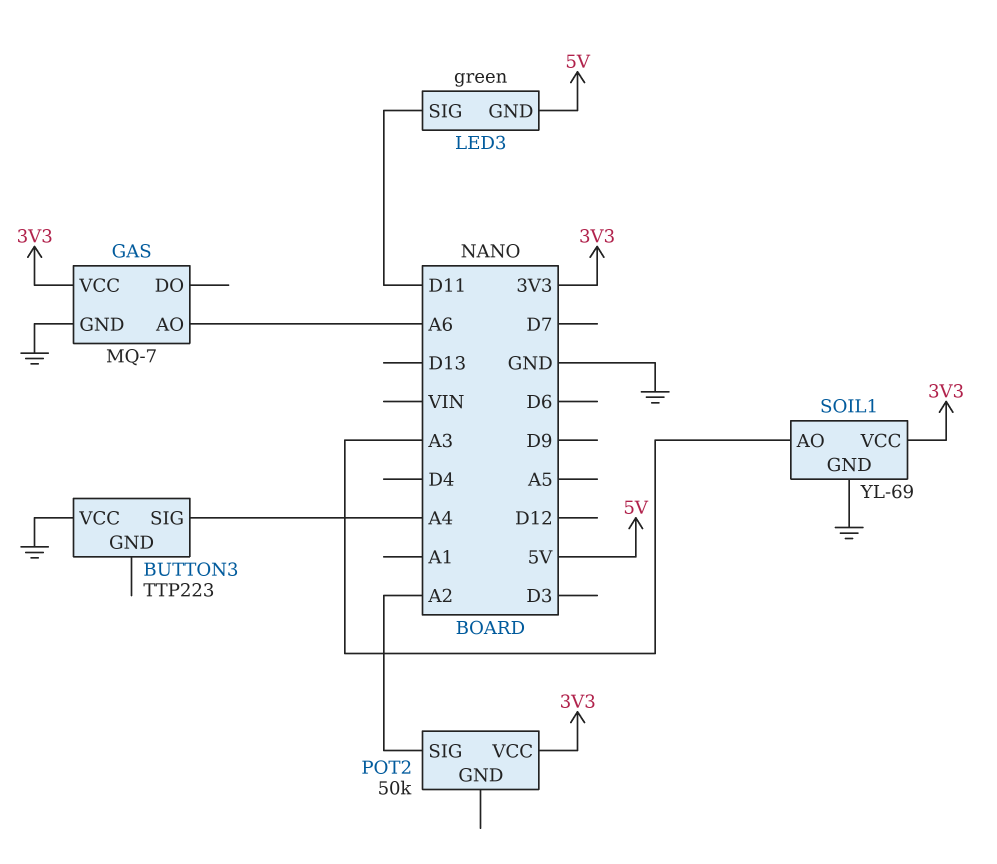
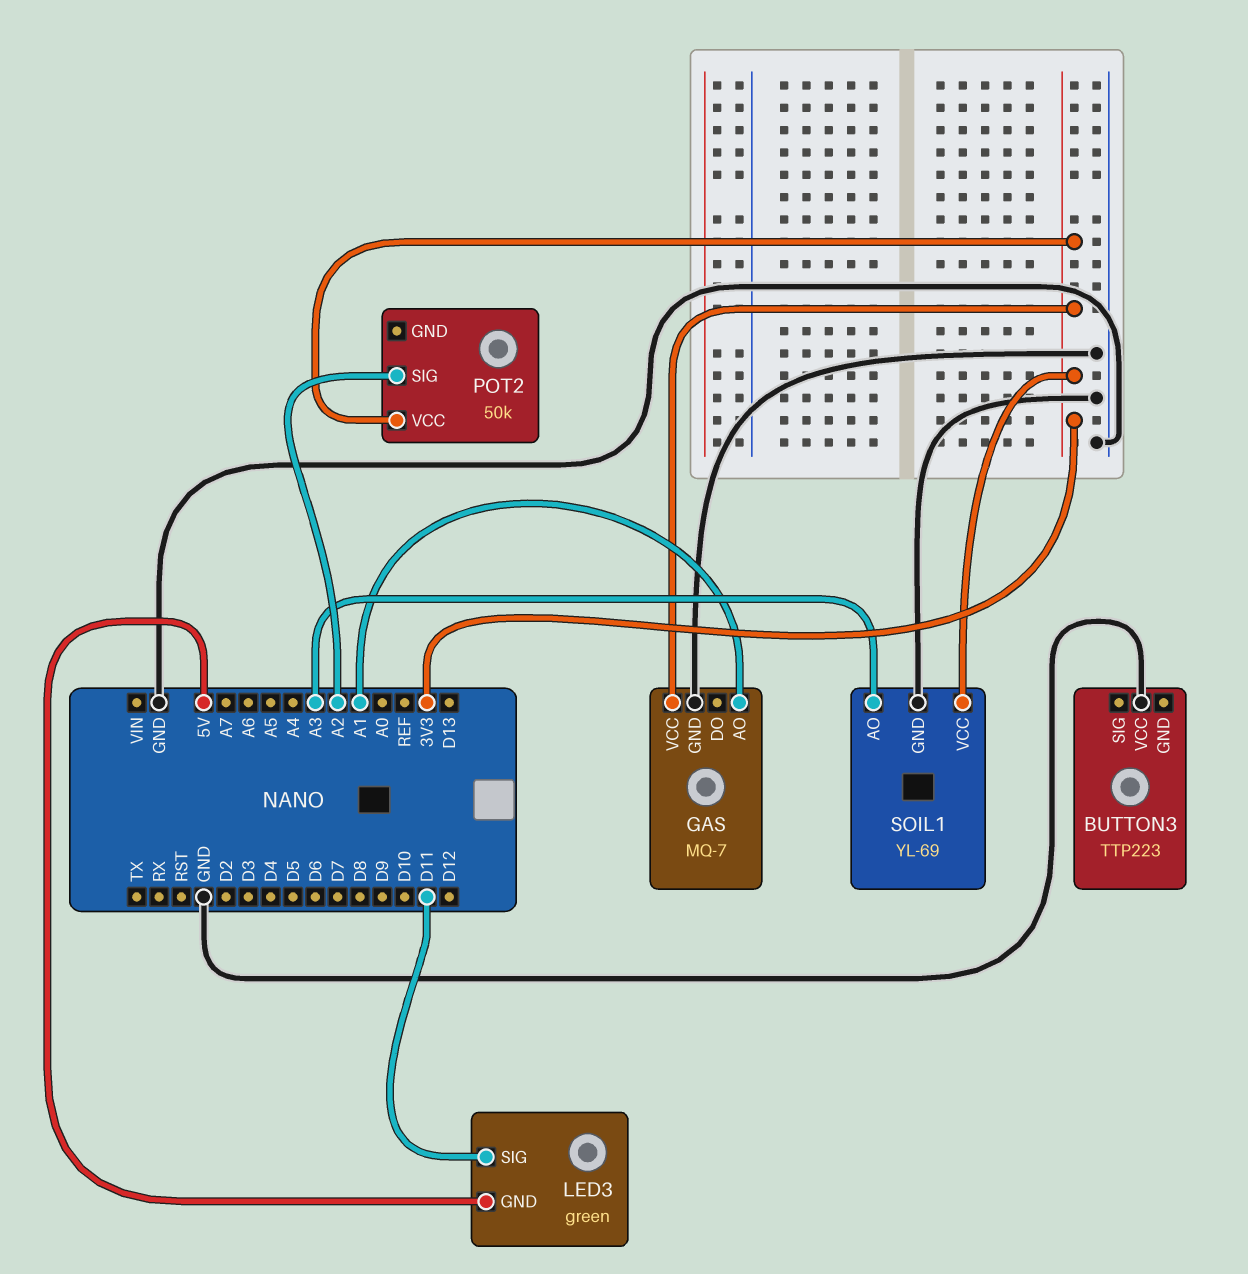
BUTTON3 pin SIG: A4 -> none
GAS pin AO: A6 -> A1

